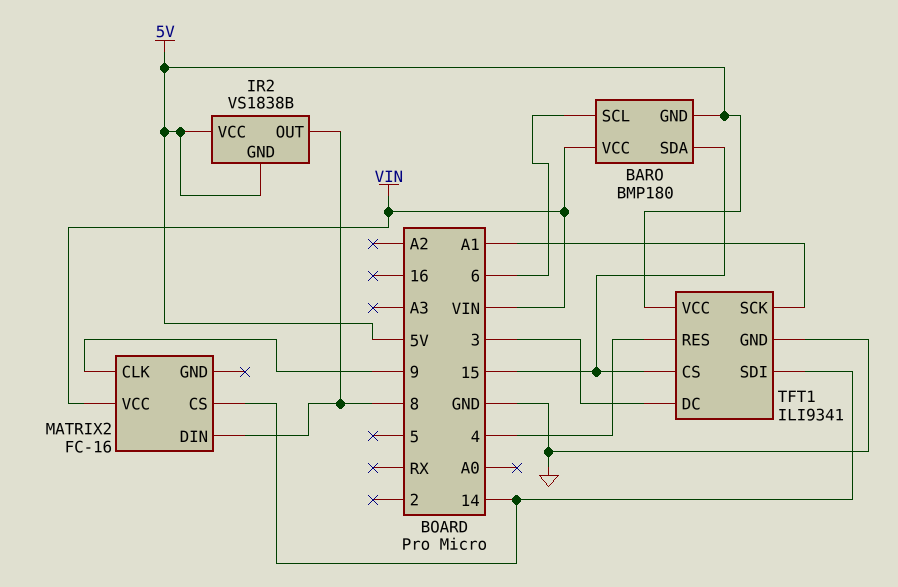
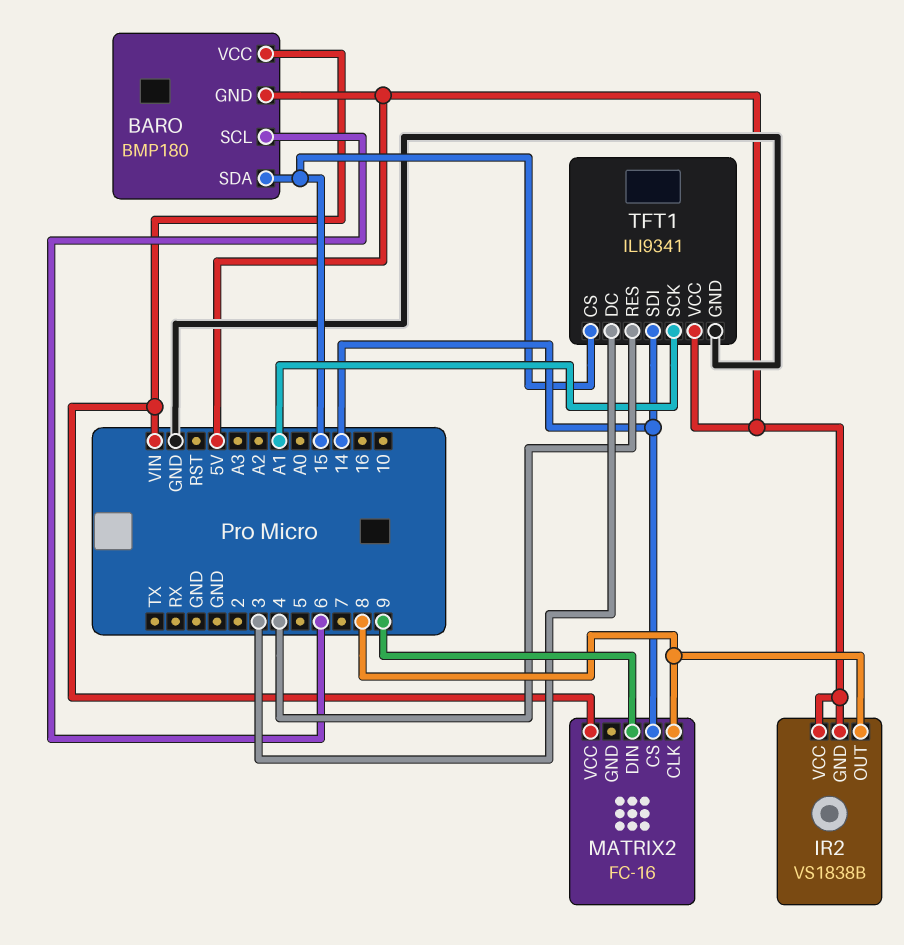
MATRIX2 pin CLK: 9 -> 8
MATRIX2 pin DIN: 8 -> 9

